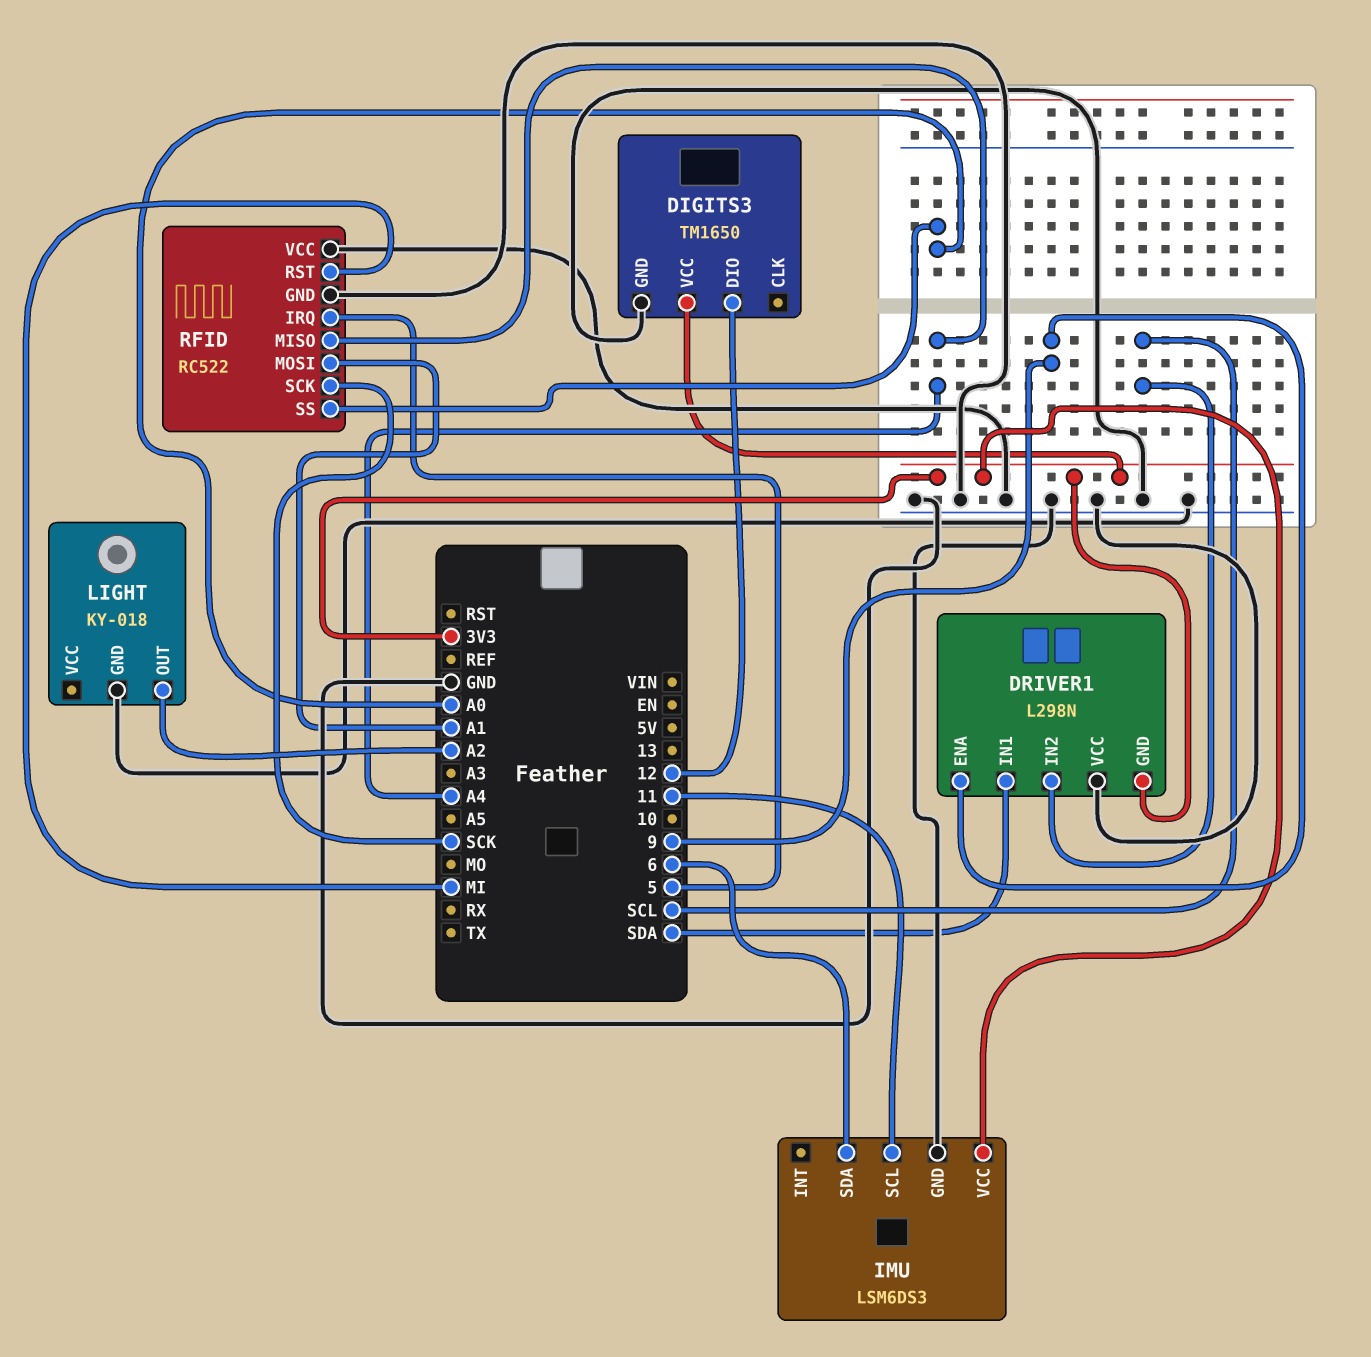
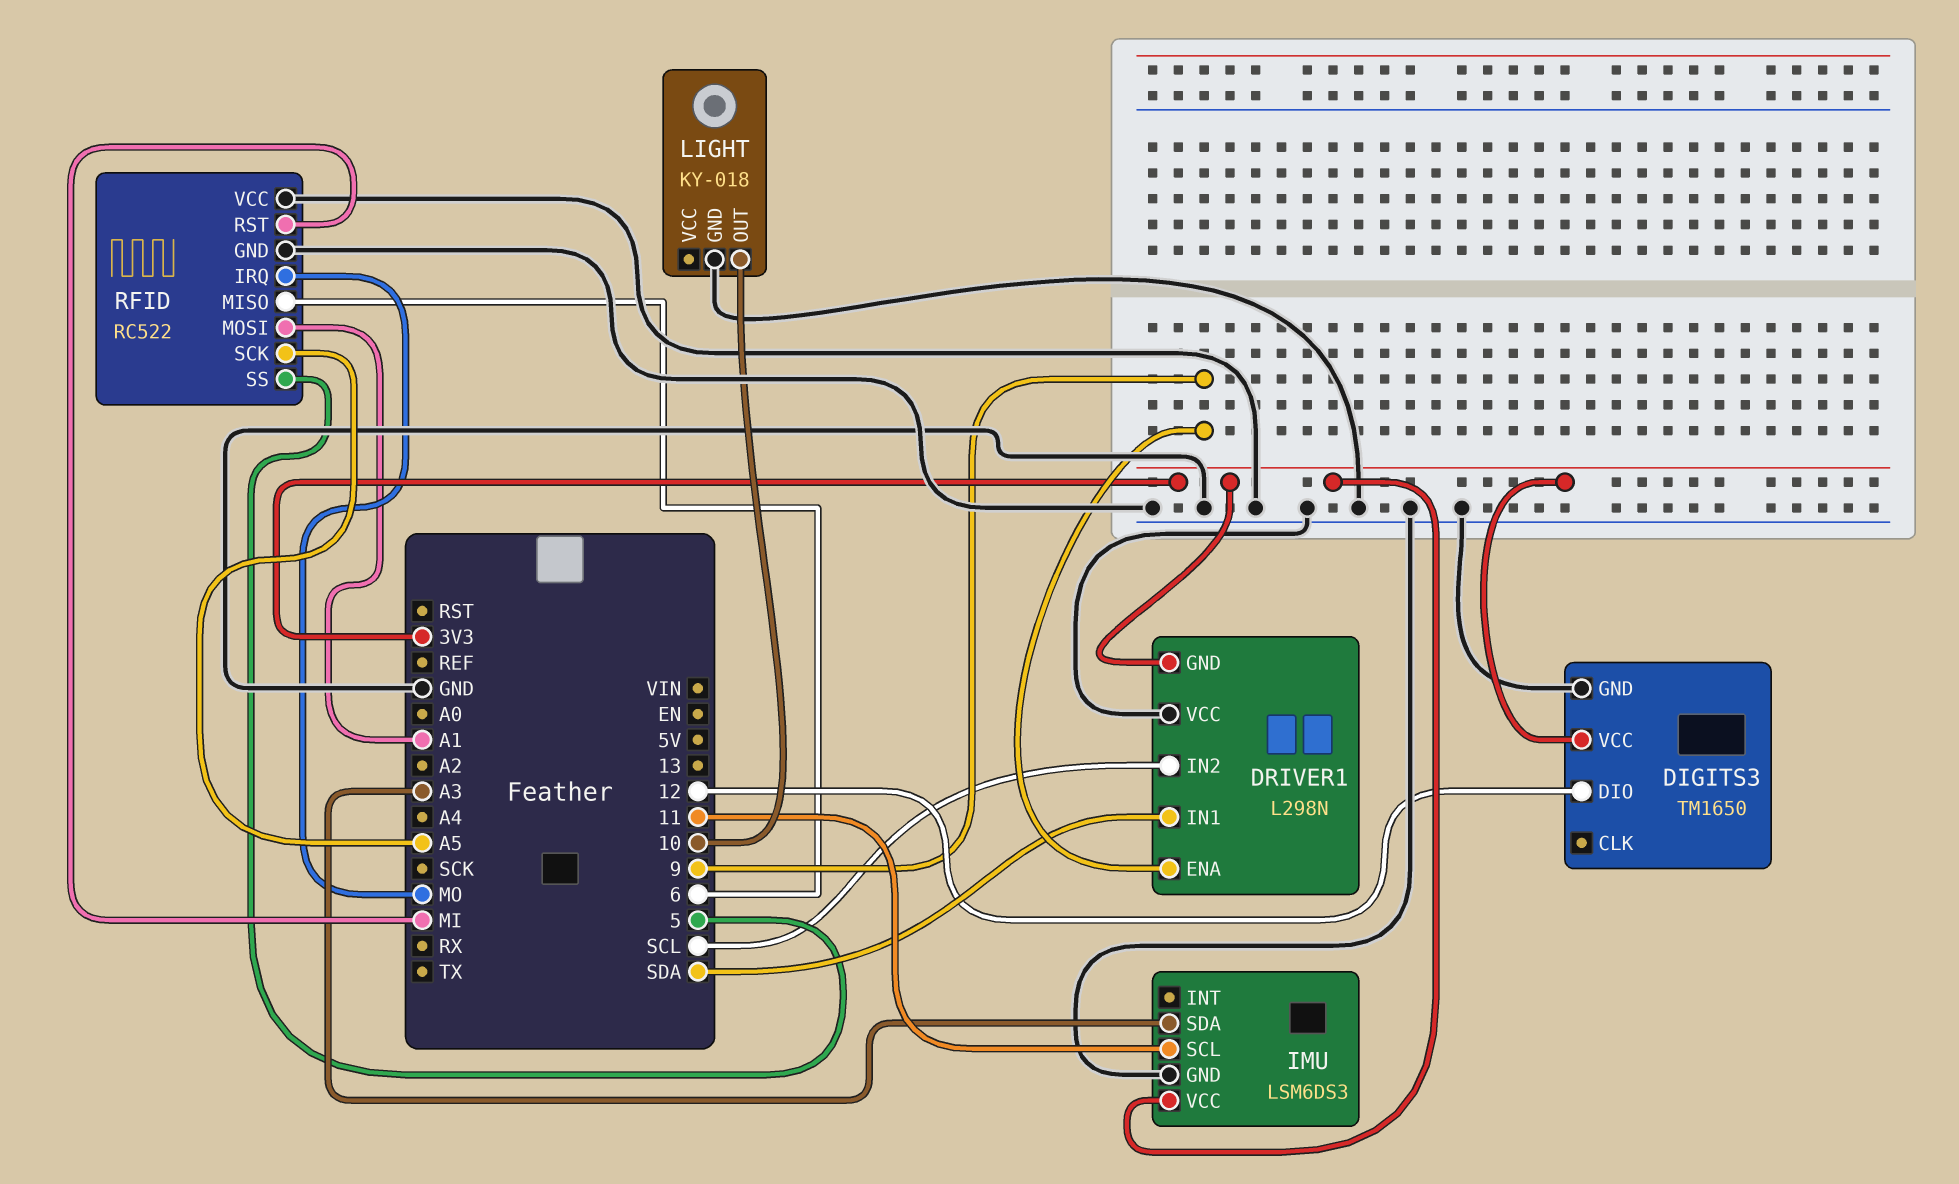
IMU pin SDA: 6 -> A3
LIGHT pin OUT: A2 -> 10
RFID pin IRQ: 5 -> MO
RFID pin MISO: A4 -> 6
RFID pin SCK: SCK -> A5
RFID pin SS: A0 -> 5

